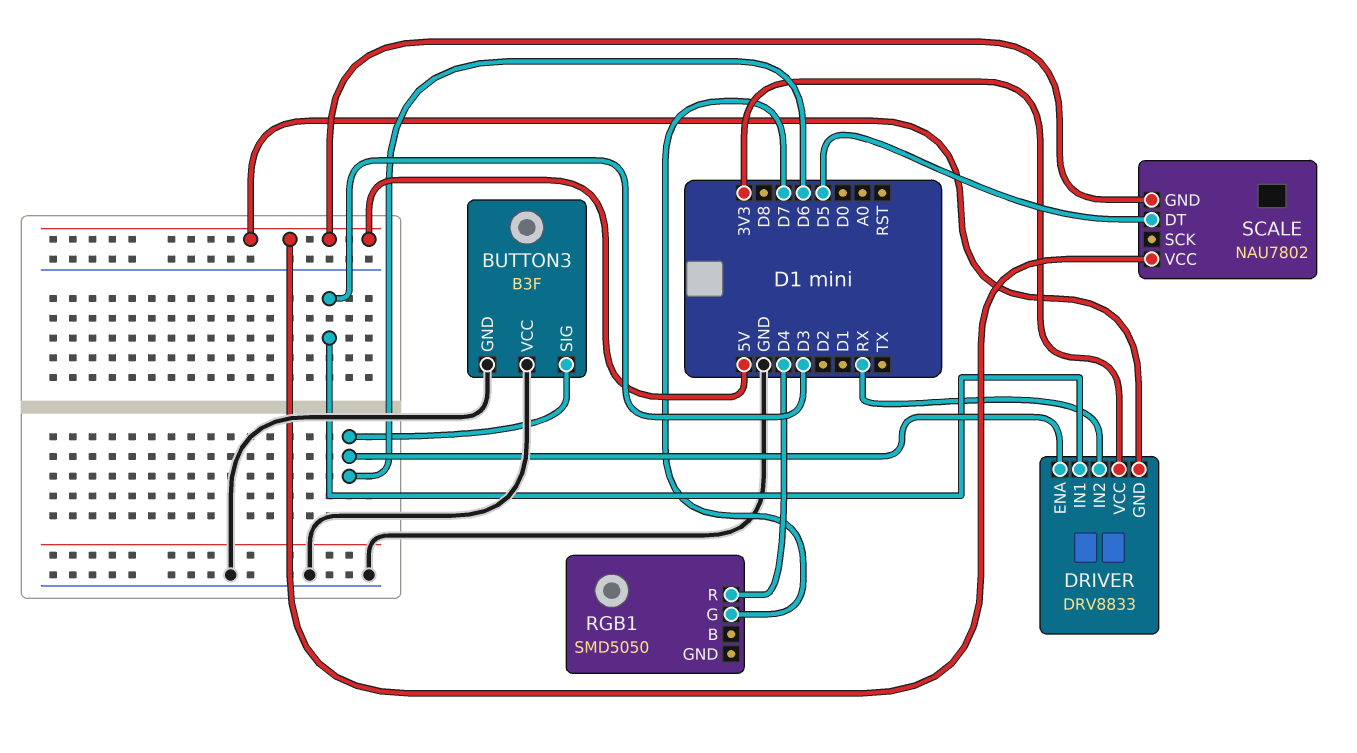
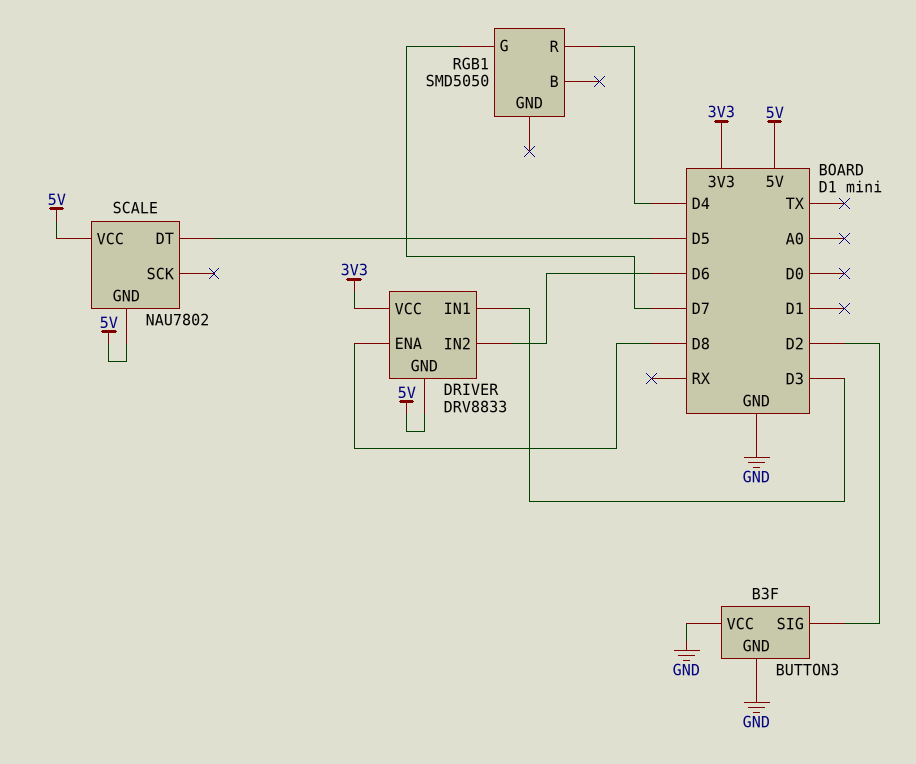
BUTTON3 pin SIG: D6 -> D2
DRIVER pin ENA: D6 -> D8
DRIVER pin IN2: RX -> D6

